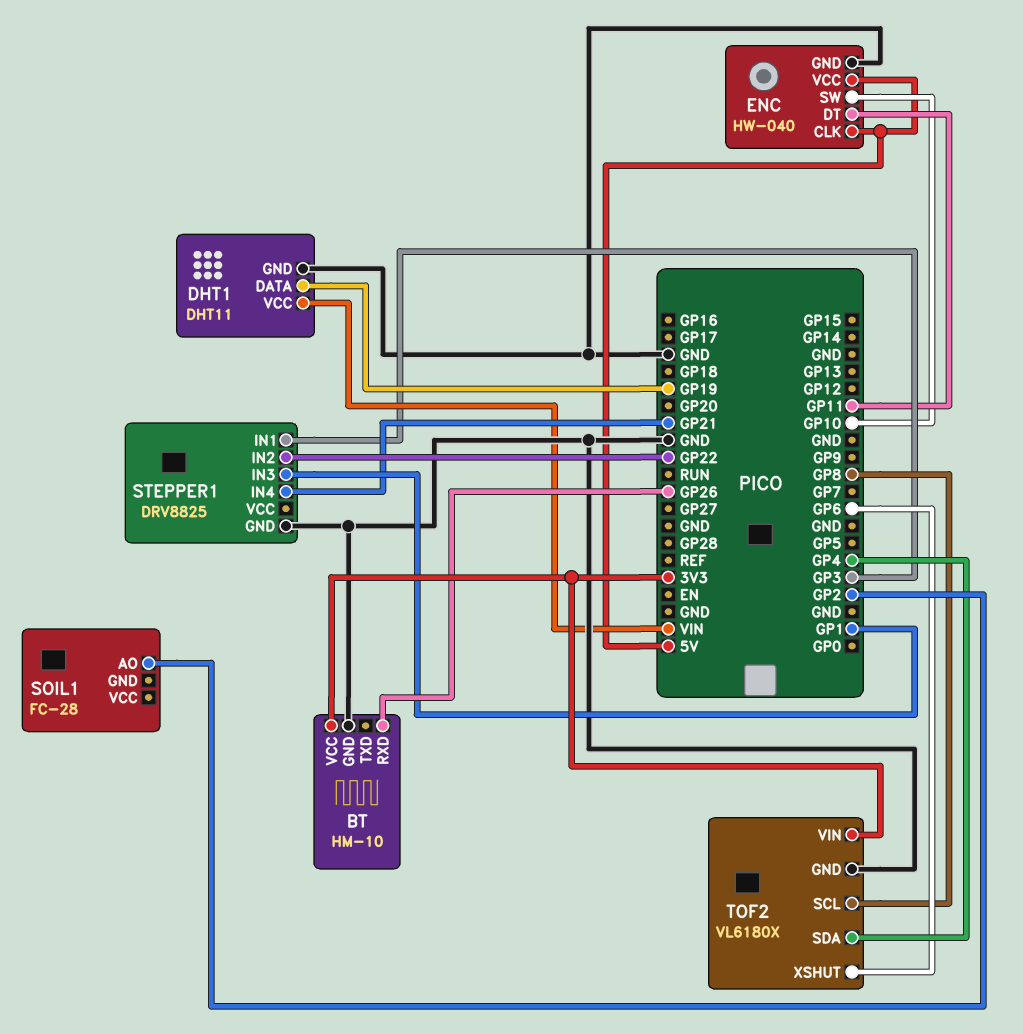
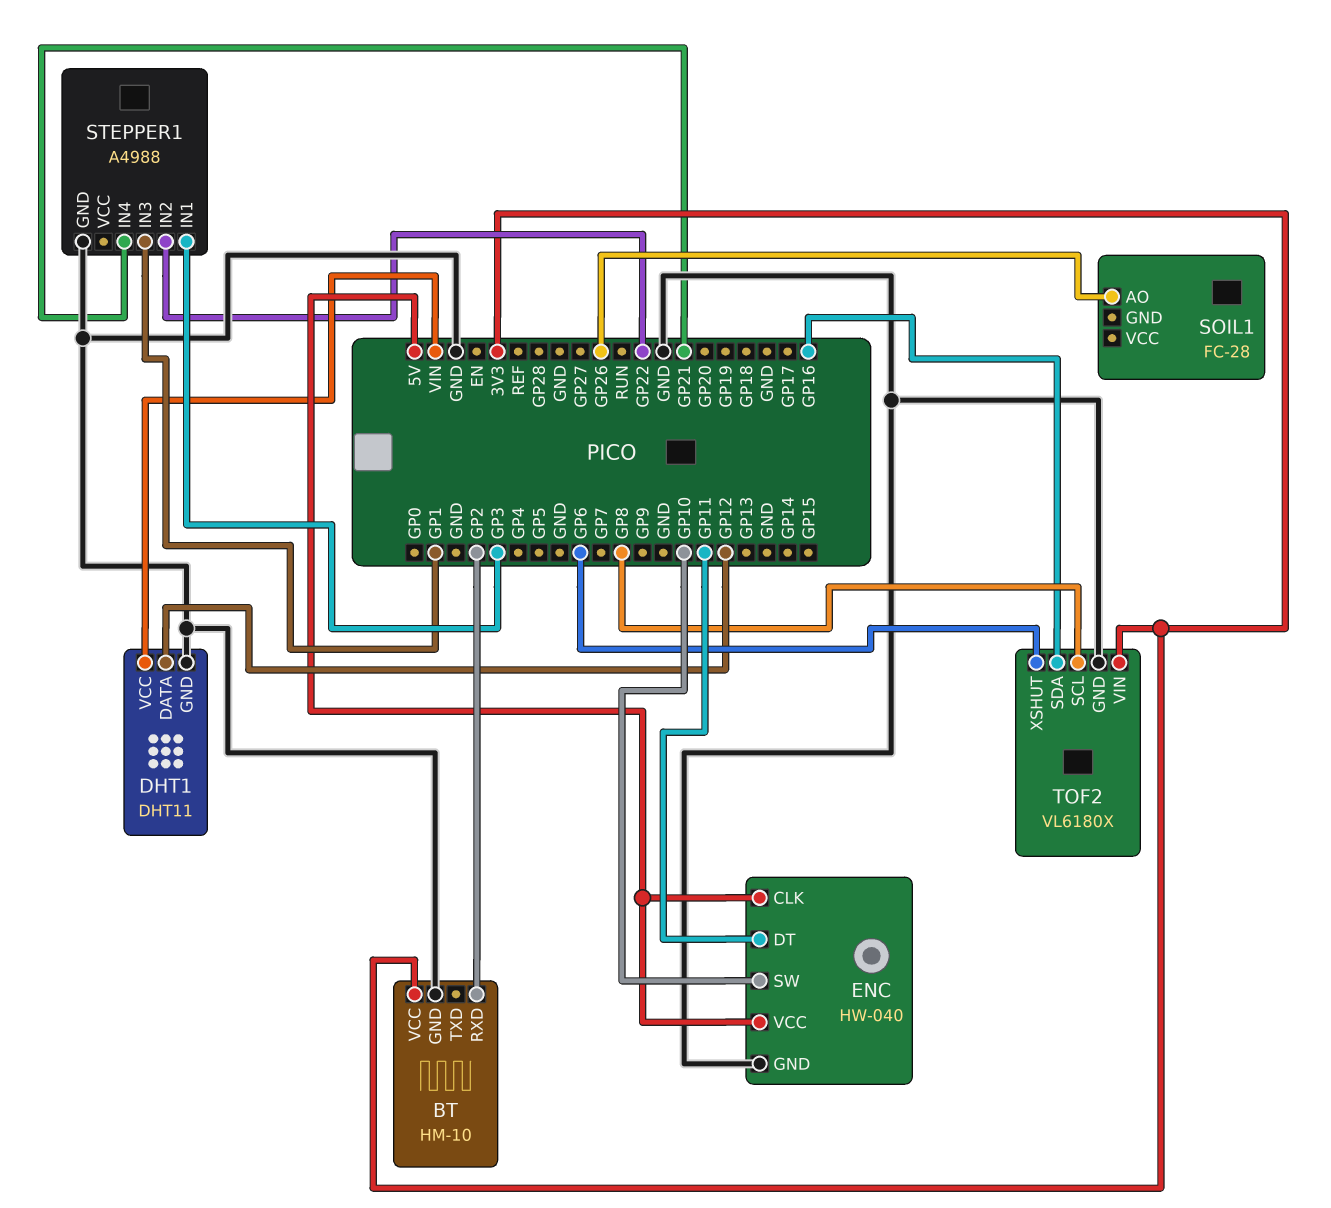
BT pin RXD: GP26 -> GP2
DHT1 pin DATA: GP19 -> GP12
SOIL1 pin AO: GP2 -> GP26
STEPPER1: DRV8825 -> A4988
TOF2 pin SDA: GP4 -> GP16

